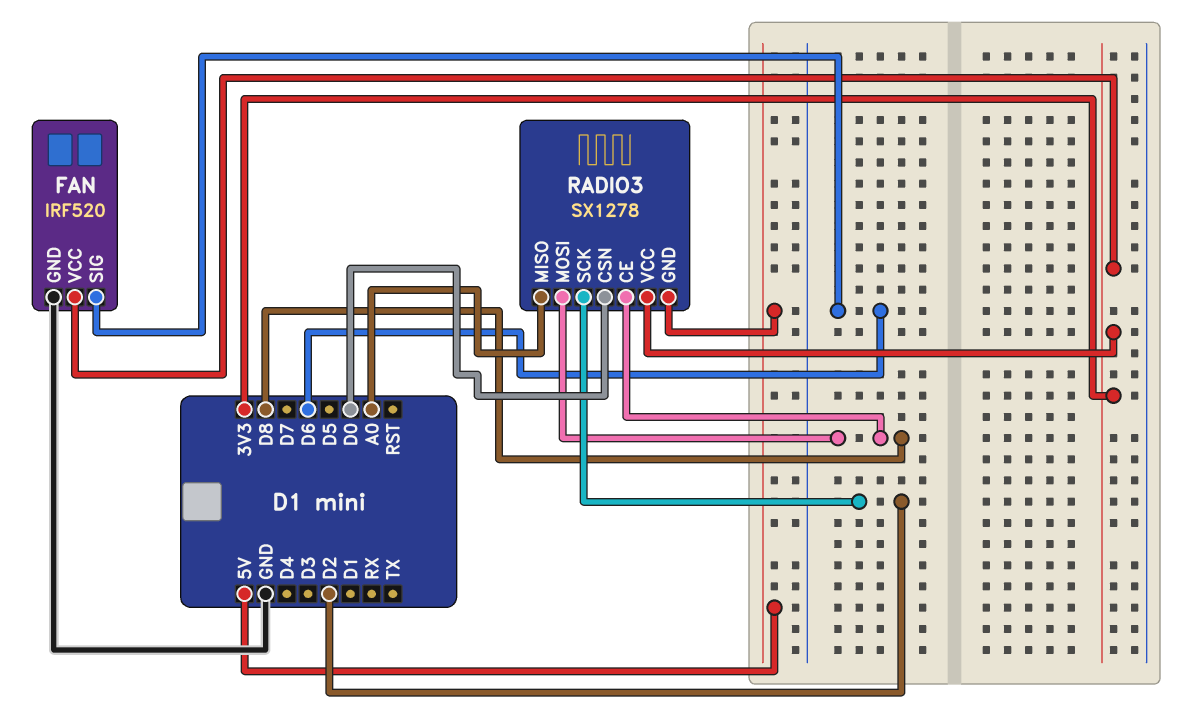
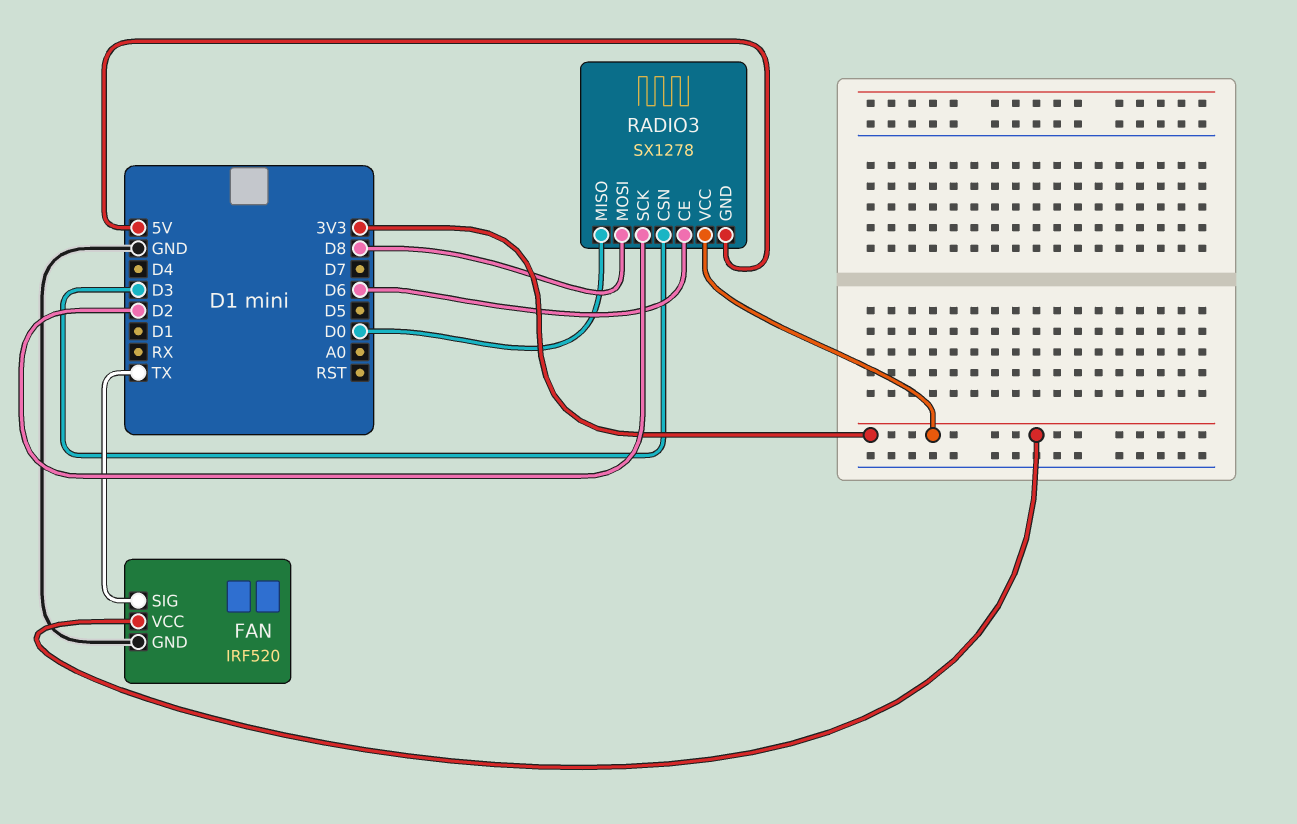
FAN pin SIG: D6 -> TX
RADIO3 pin CE: D8 -> D6
RADIO3 pin CSN: D0 -> D3
RADIO3 pin MISO: A0 -> D0

